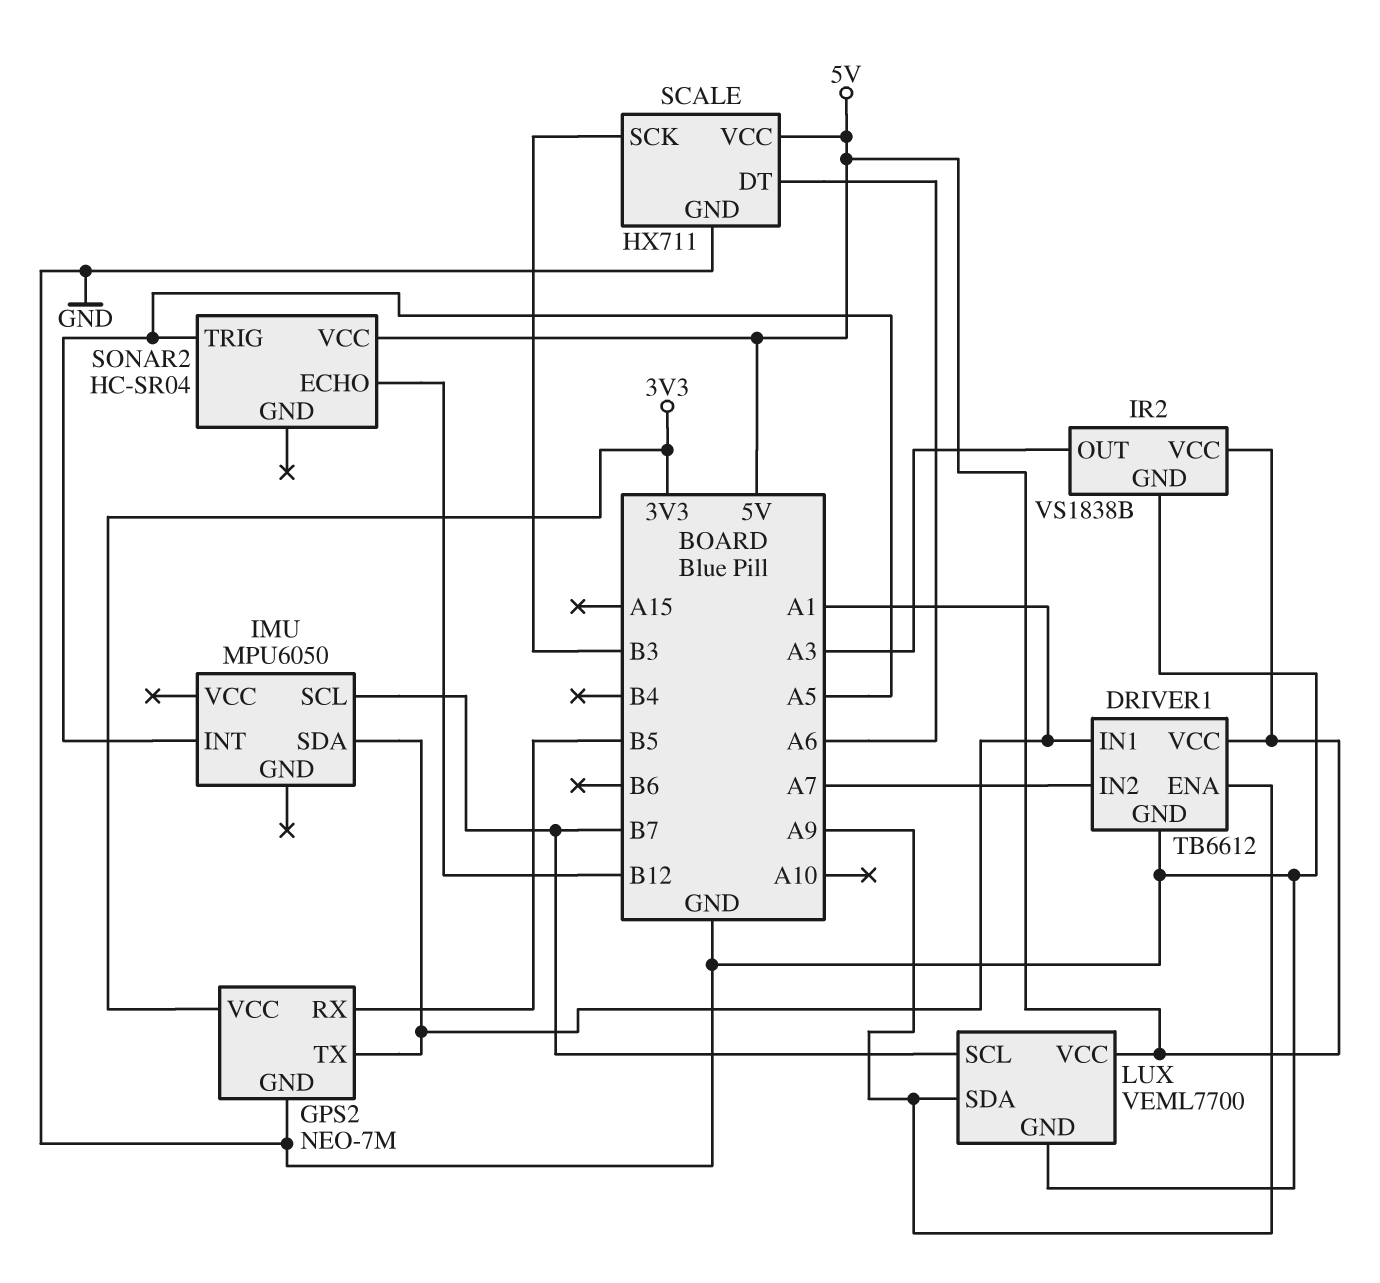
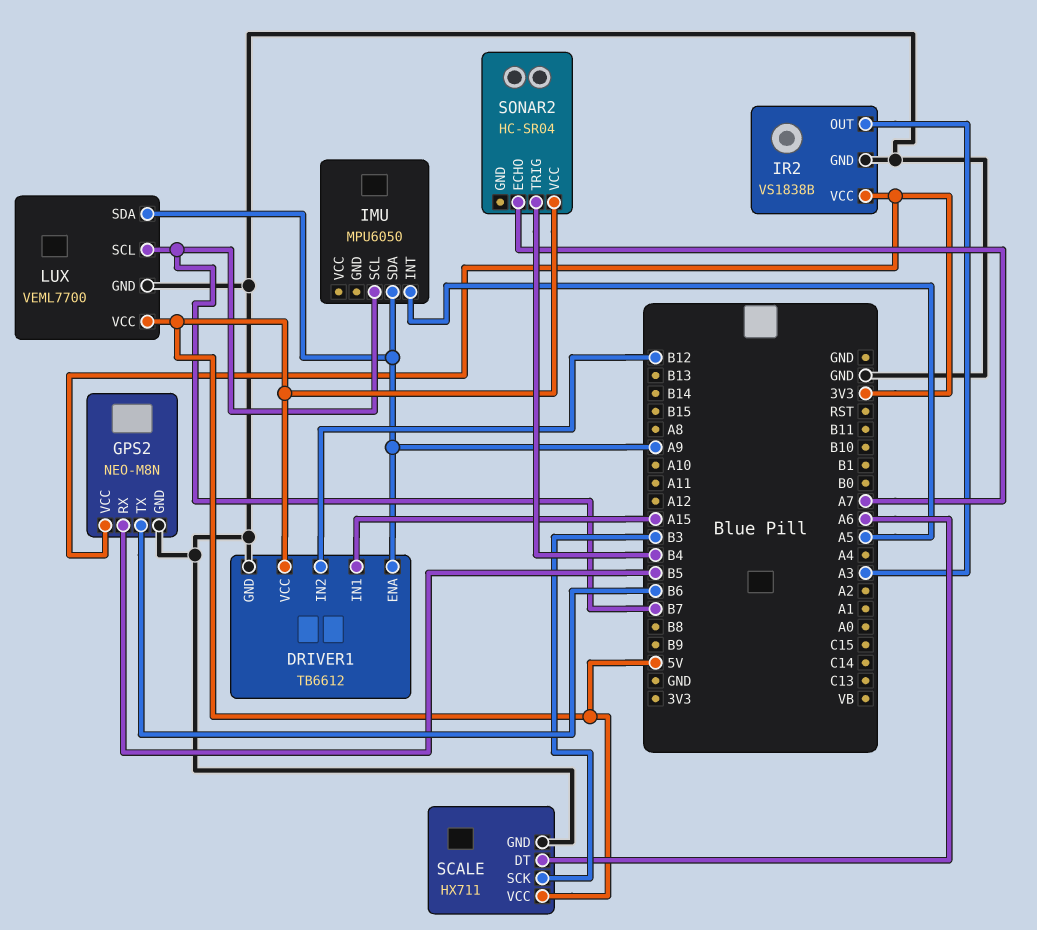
DRIVER1 pin IN1: A1 -> A15
DRIVER1 pin IN2: A7 -> B12
GPS2: NEO-7M -> NEO-M8N
GPS2 pin TX: A1 -> B6
IMU pin SDA: A1 -> A9
IR2 pin VCC: 5V -> 3V3
SONAR2 pin ECHO: B12 -> A7
SONAR2 pin TRIG: A5 -> B4

